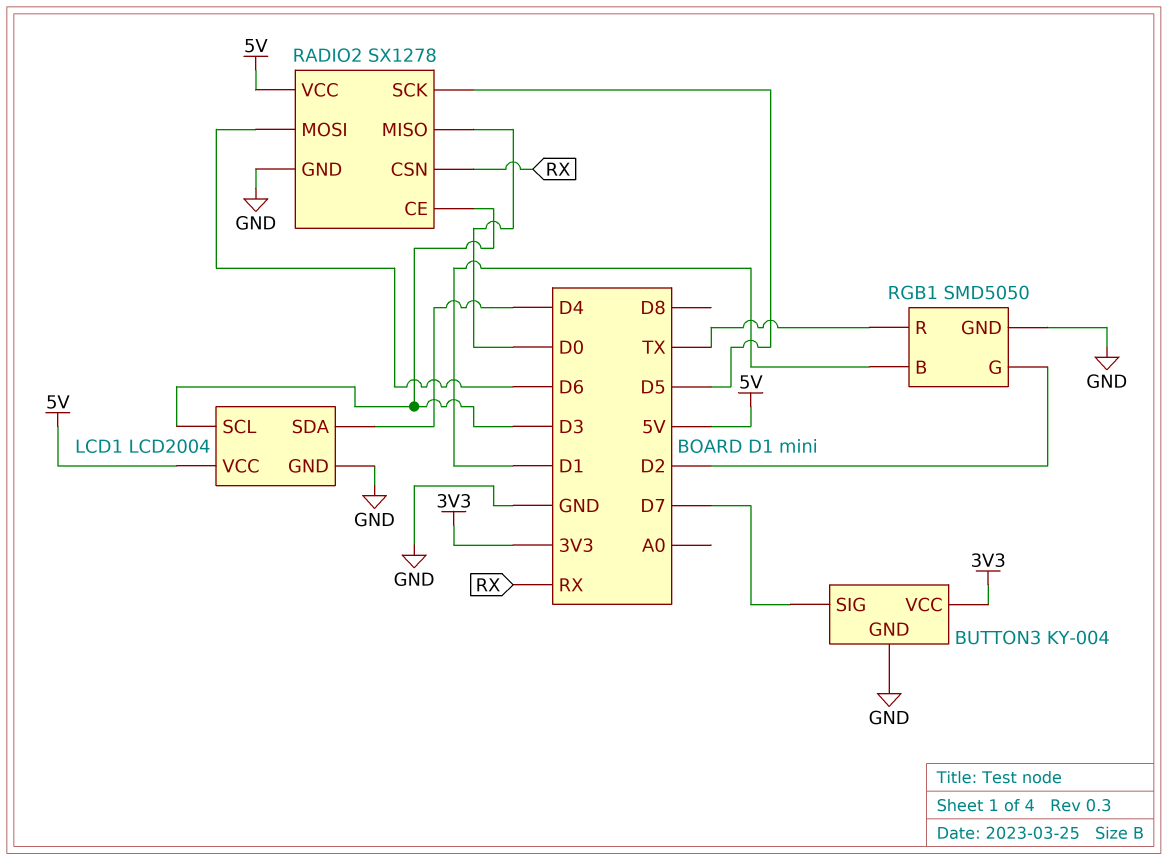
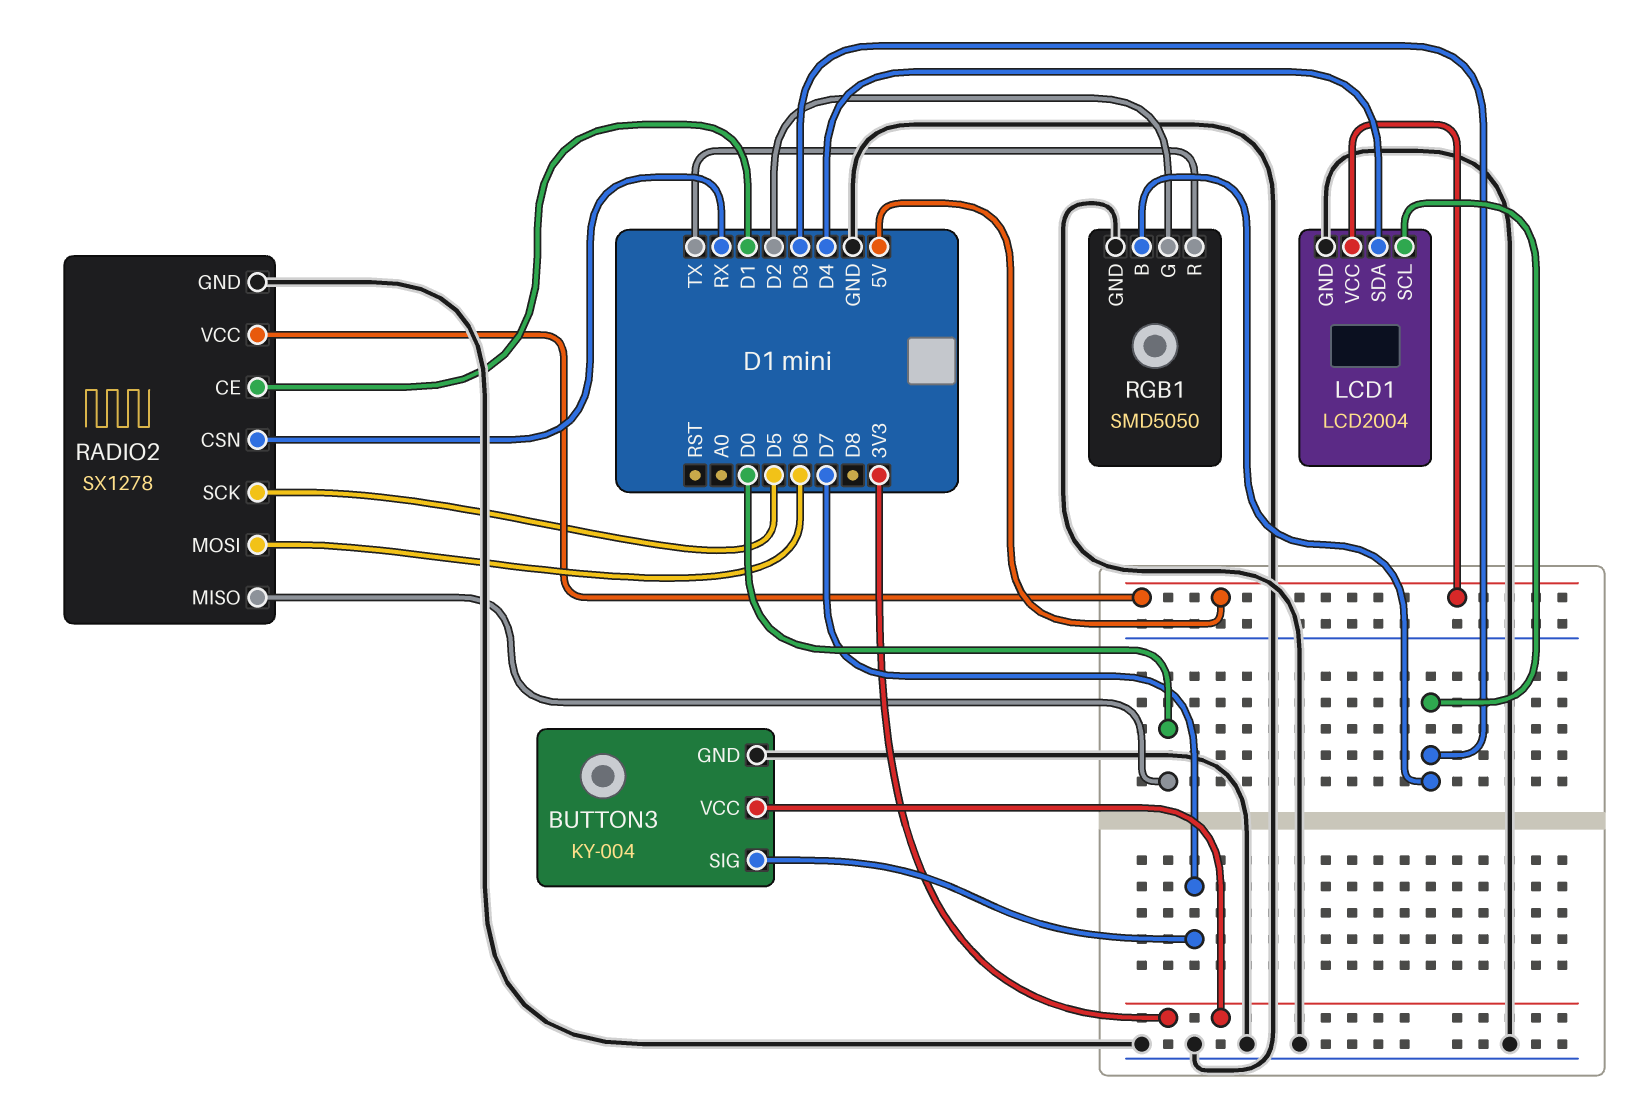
RADIO2 pin CE: D3 -> D1
RGB1 pin B: D1 -> D3

